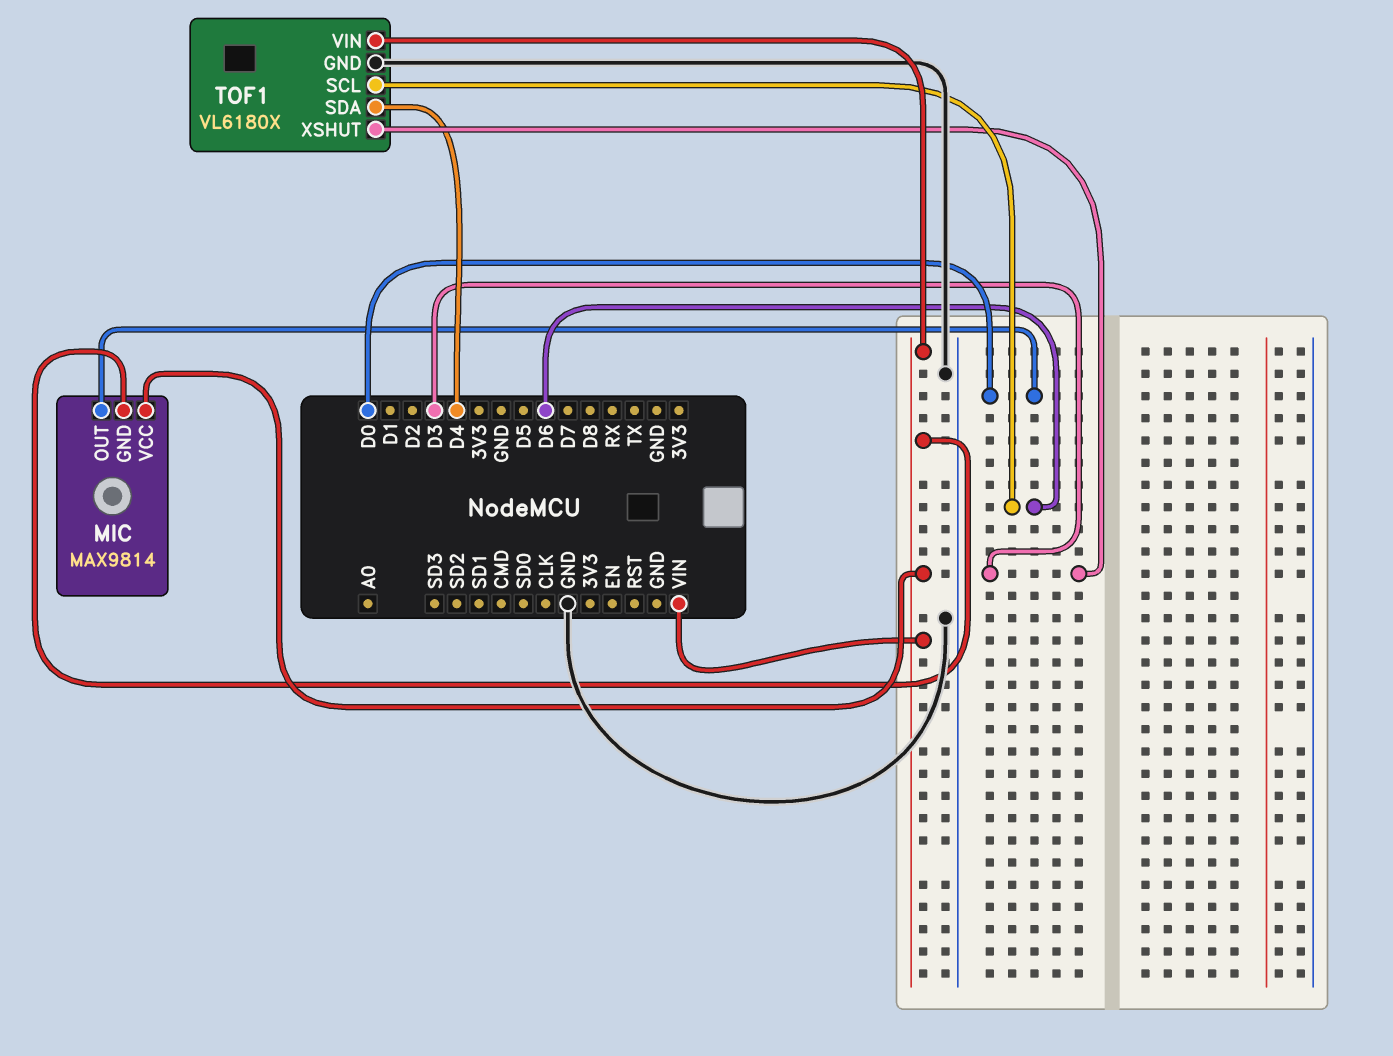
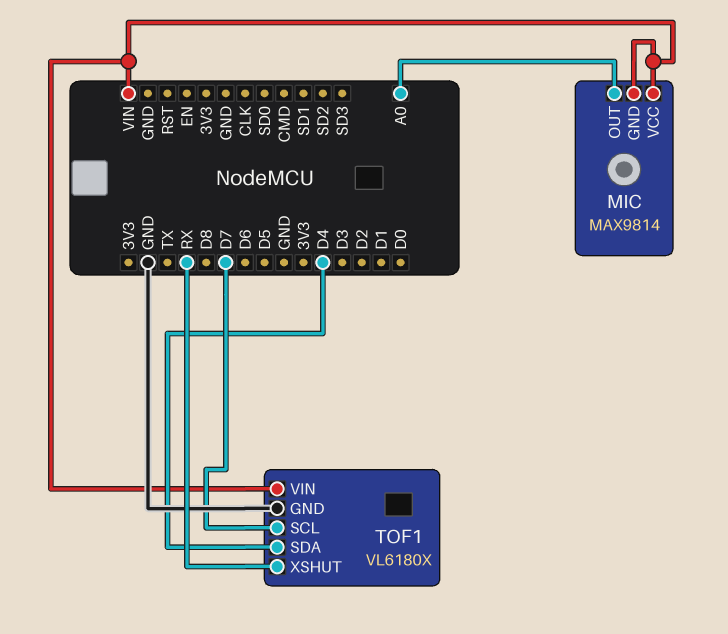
MIC pin OUT: D0 -> A0
TOF1 pin SCL: D6 -> D7
TOF1 pin XSHUT: D3 -> RX

